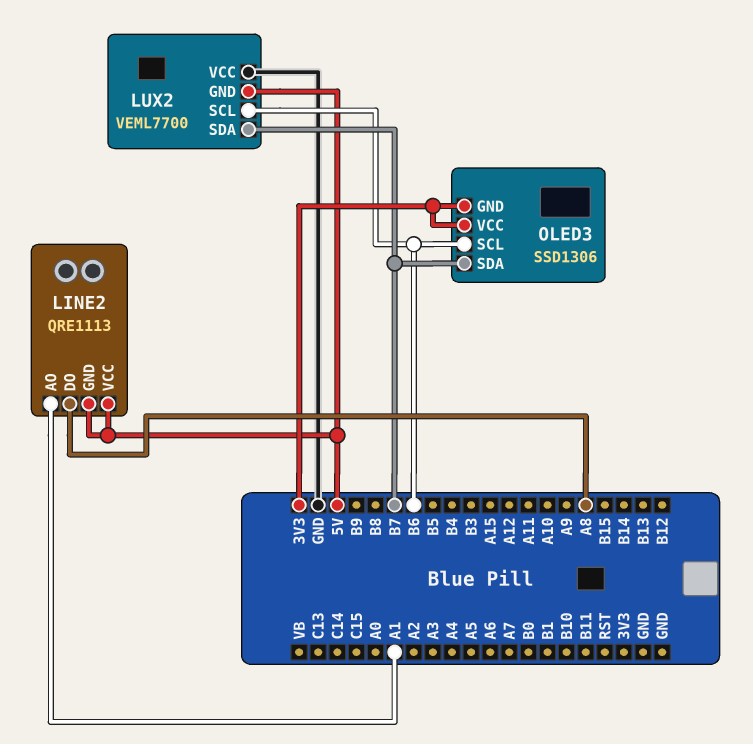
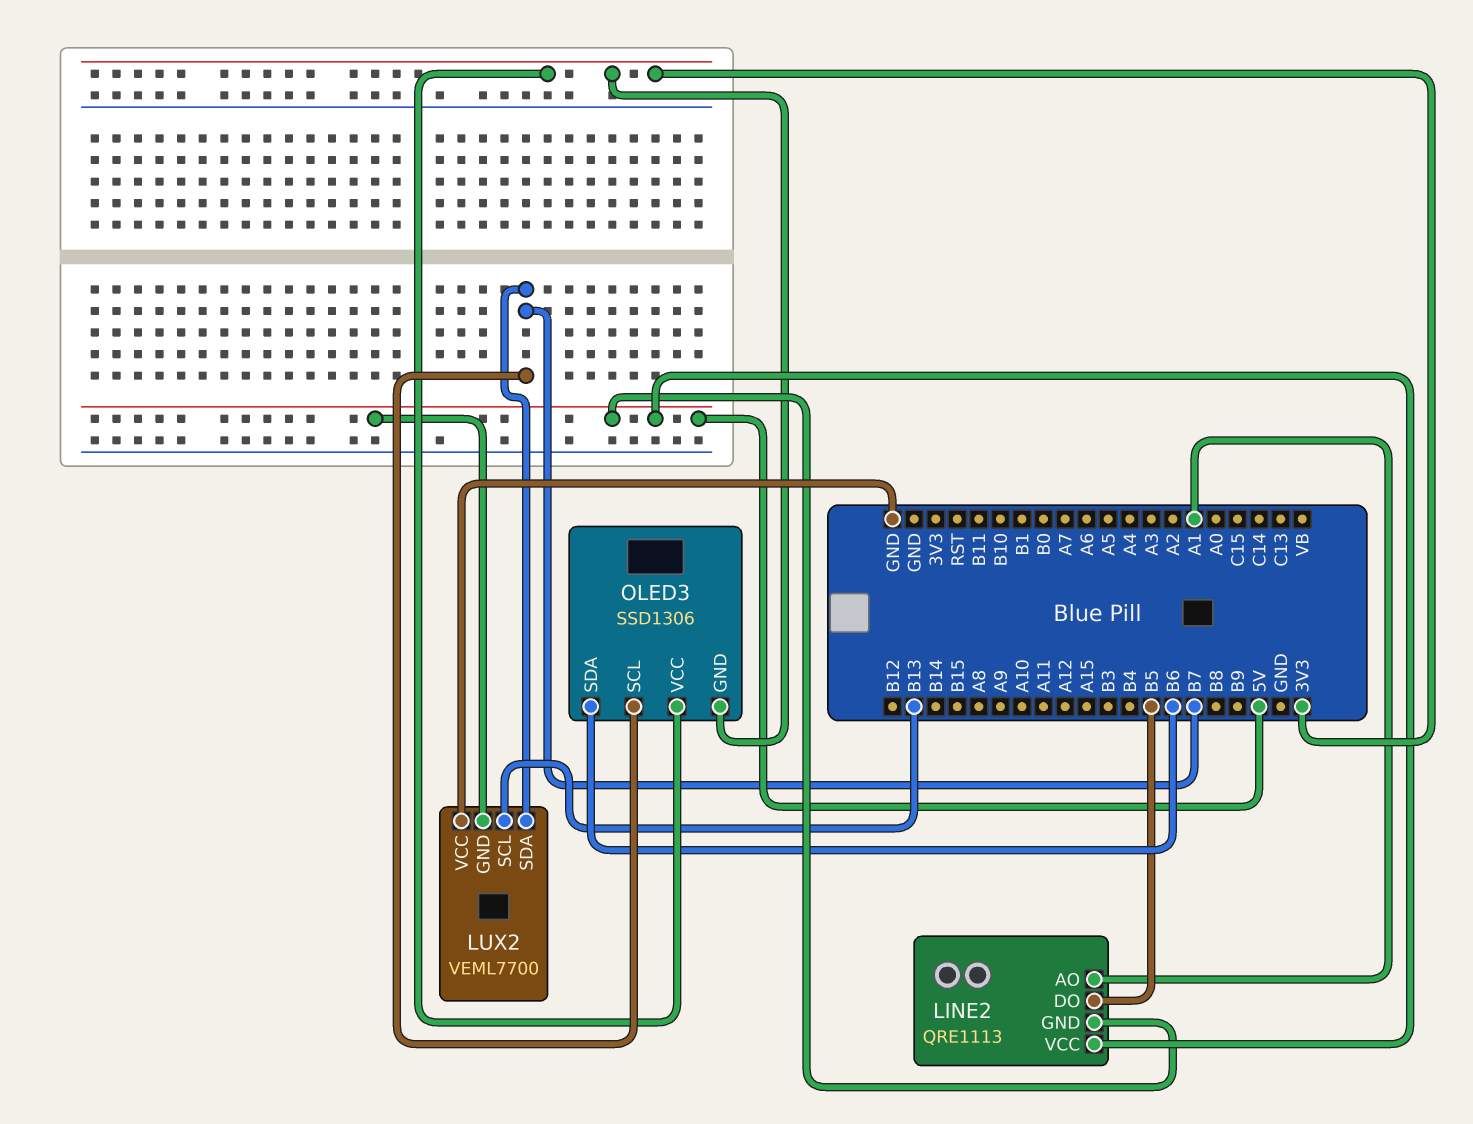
LINE2 pin DO: A8 -> B5
LUX2 pin SCL: B6 -> B13
OLED3 pin SCL: B6 -> B7
OLED3 pin SDA: B7 -> B6

